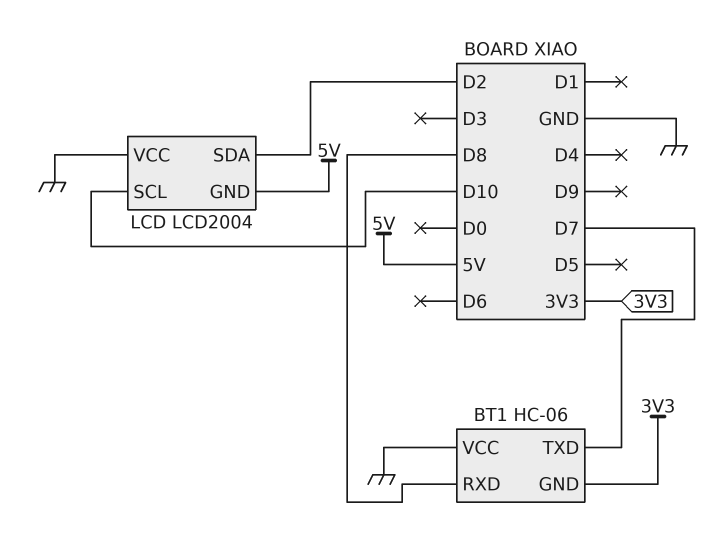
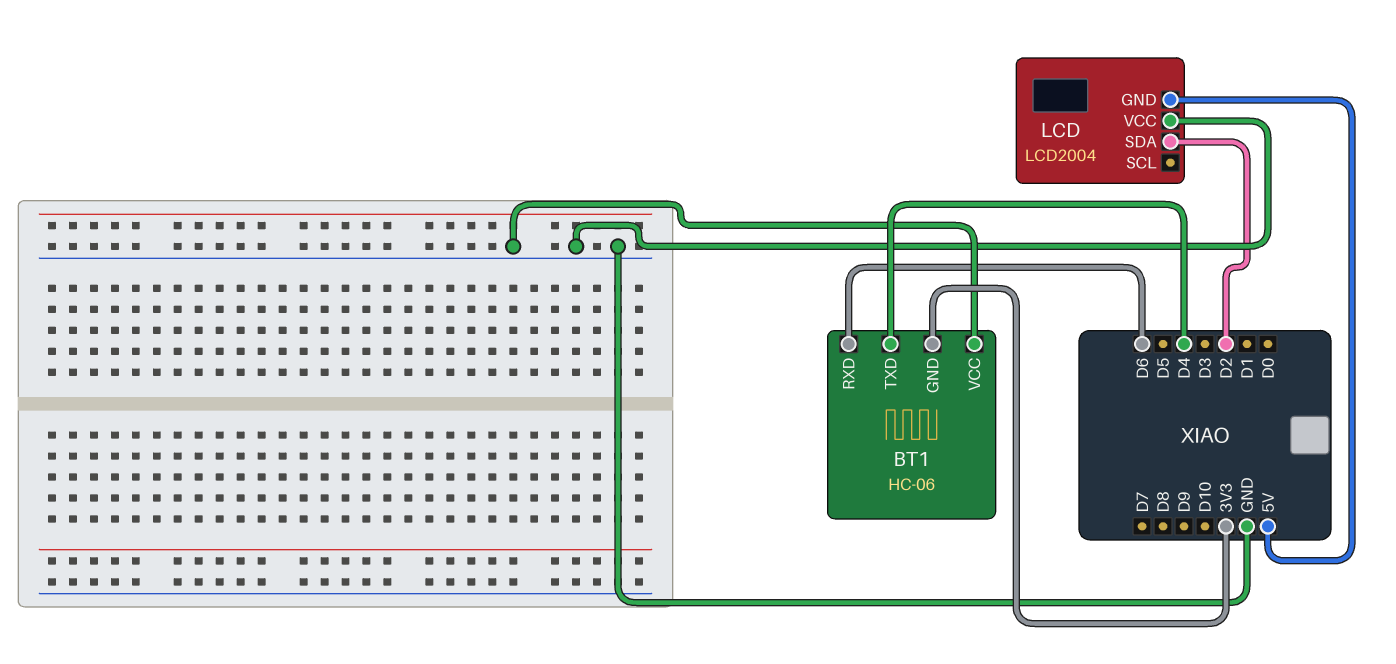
BT1 pin RXD: D8 -> D6
BT1 pin TXD: D7 -> D4
LCD pin SCL: D10 -> none

